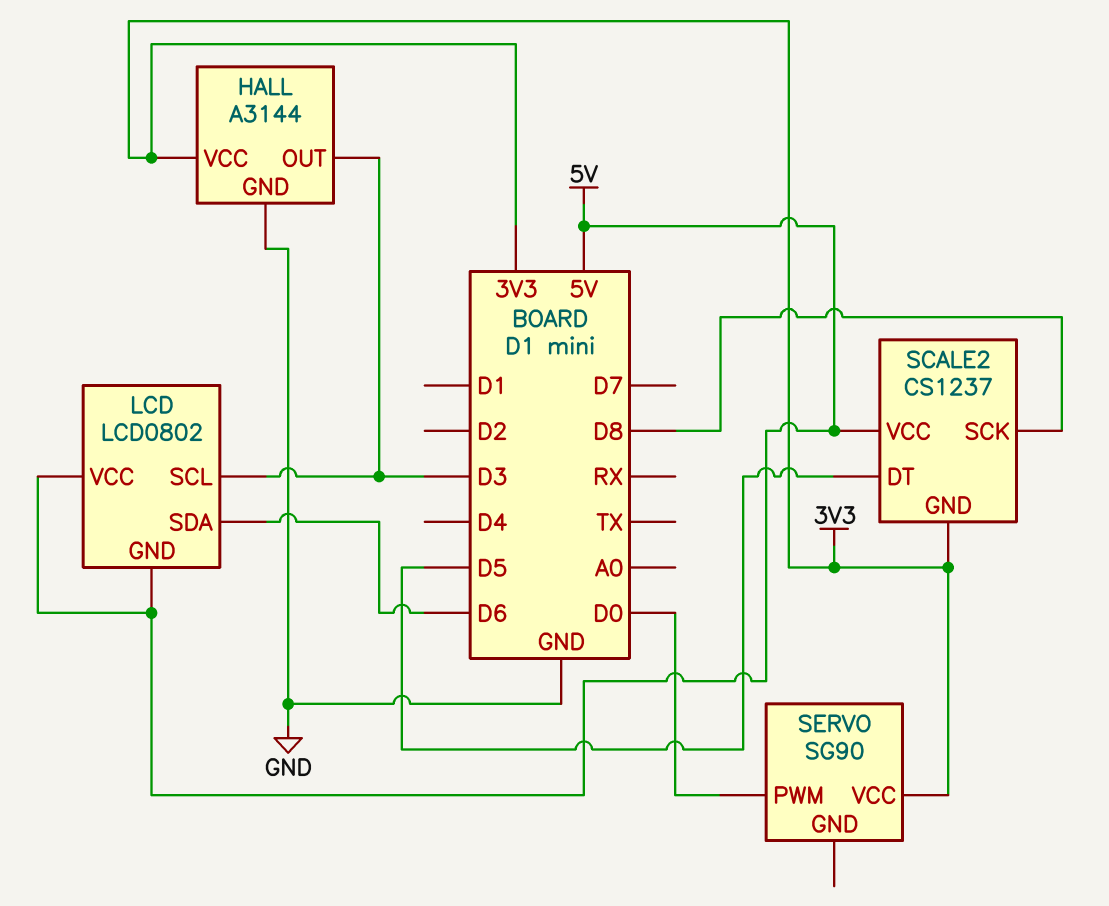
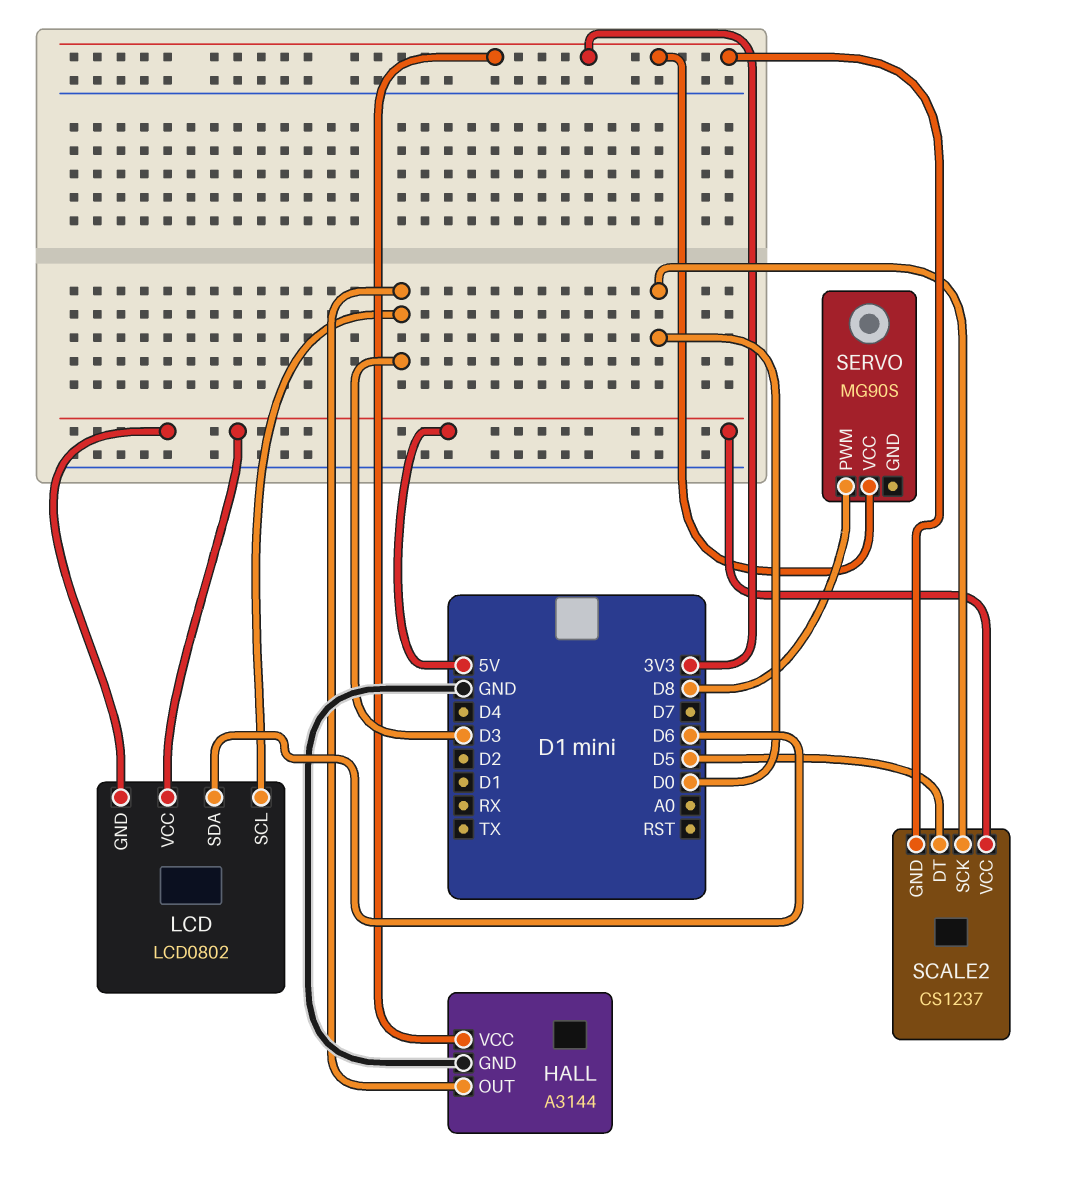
SCALE2 pin SCK: D8 -> D0
SERVO: SG90 -> MG90S
SERVO pin PWM: D0 -> D8

